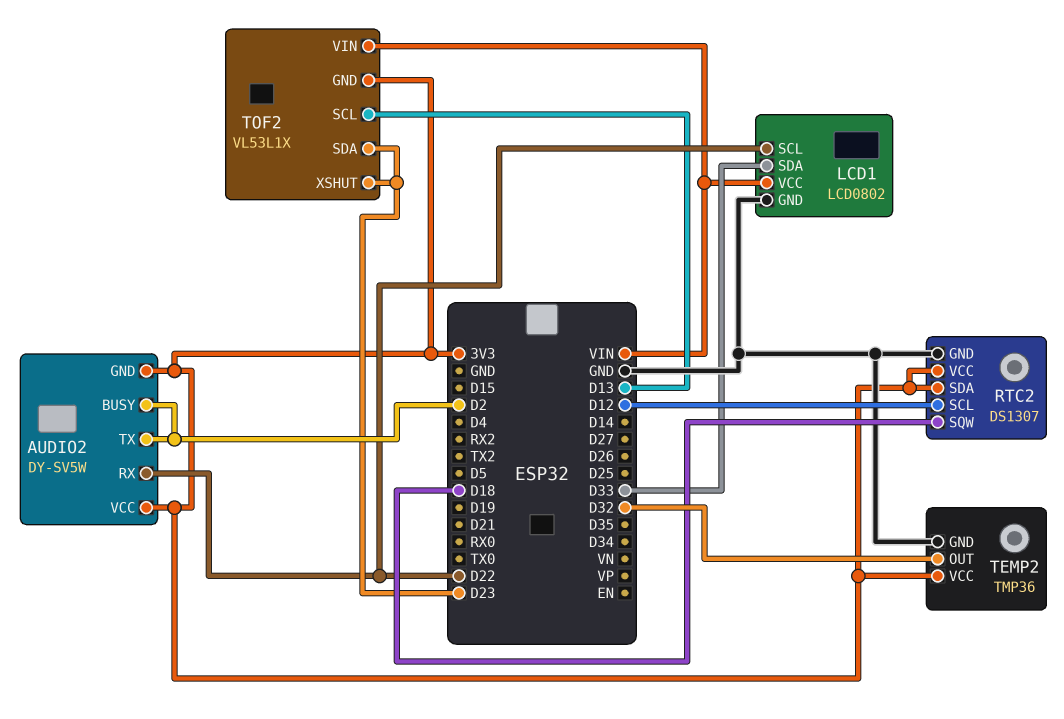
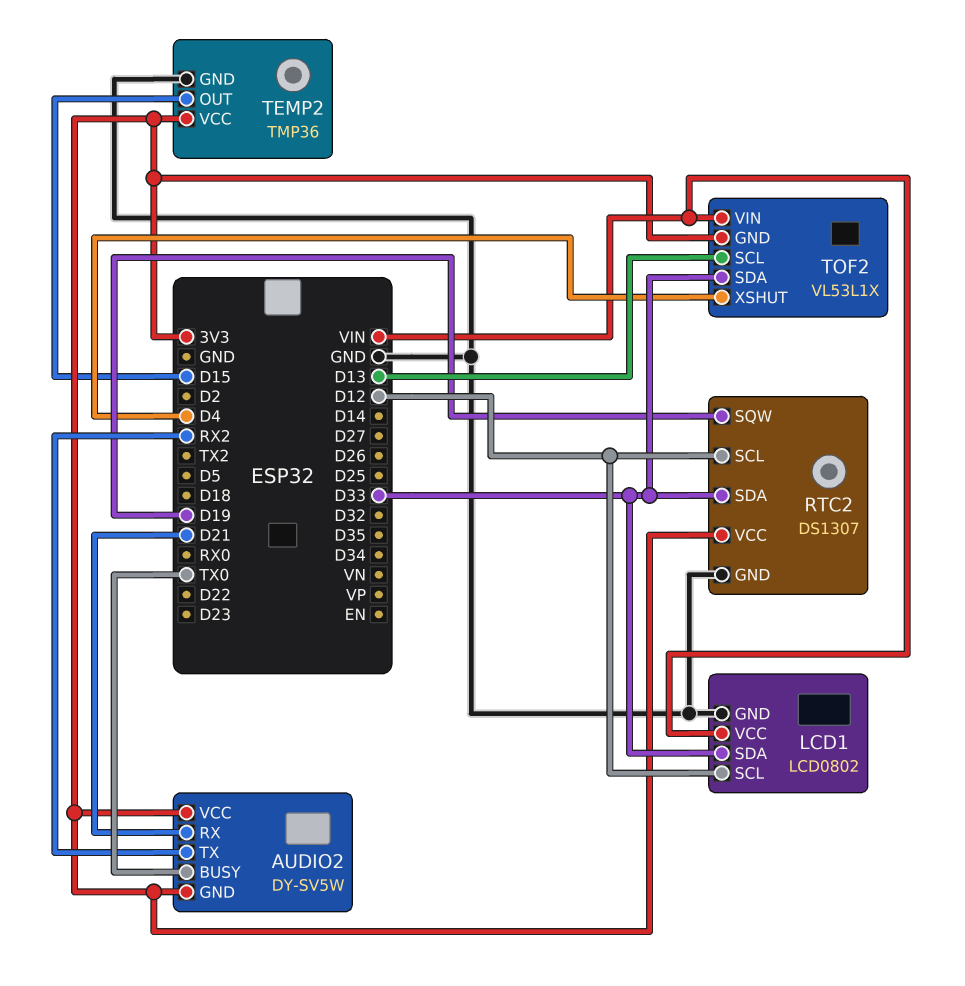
AUDIO2 pin BUSY: D2 -> TX0
AUDIO2 pin RX: D22 -> D21
AUDIO2 pin TX: D2 -> RX2
LCD1 pin SCL: D22 -> D12
RTC2 pin SDA: 3V3 -> D33
RTC2 pin SQW: D18 -> D19
TEMP2 pin OUT: D32 -> D15
TOF2 pin SDA: D23 -> D33
TOF2 pin XSHUT: D23 -> D4

